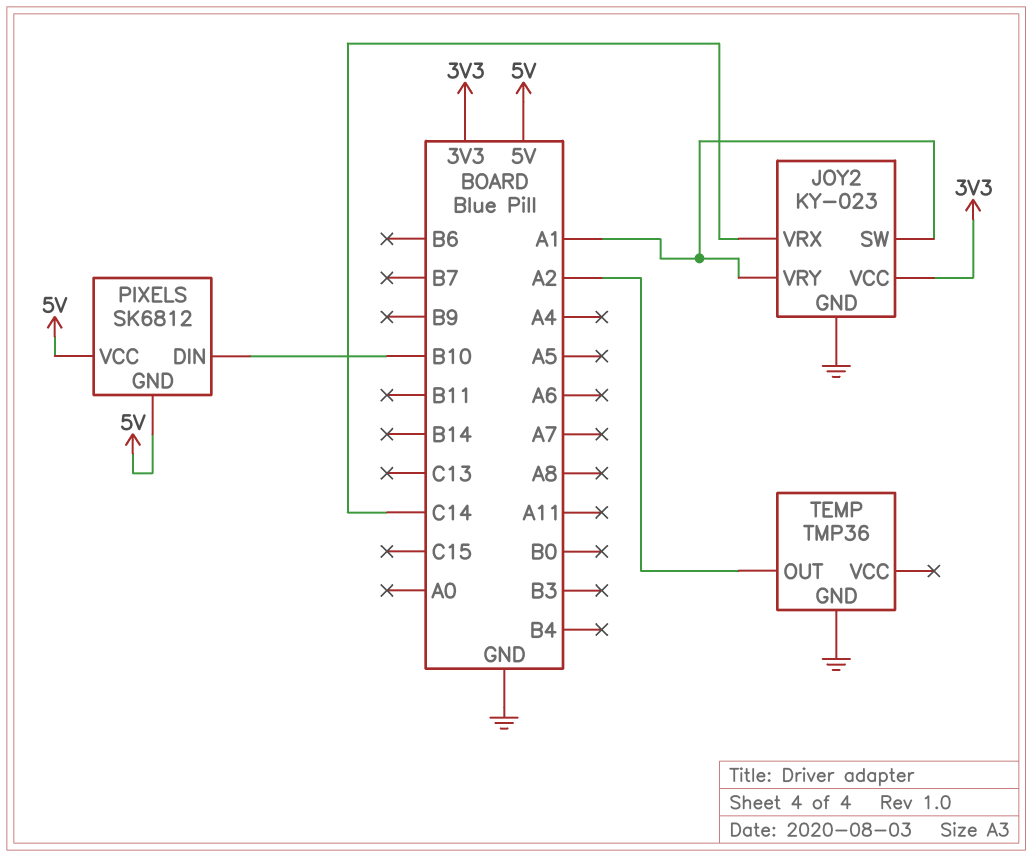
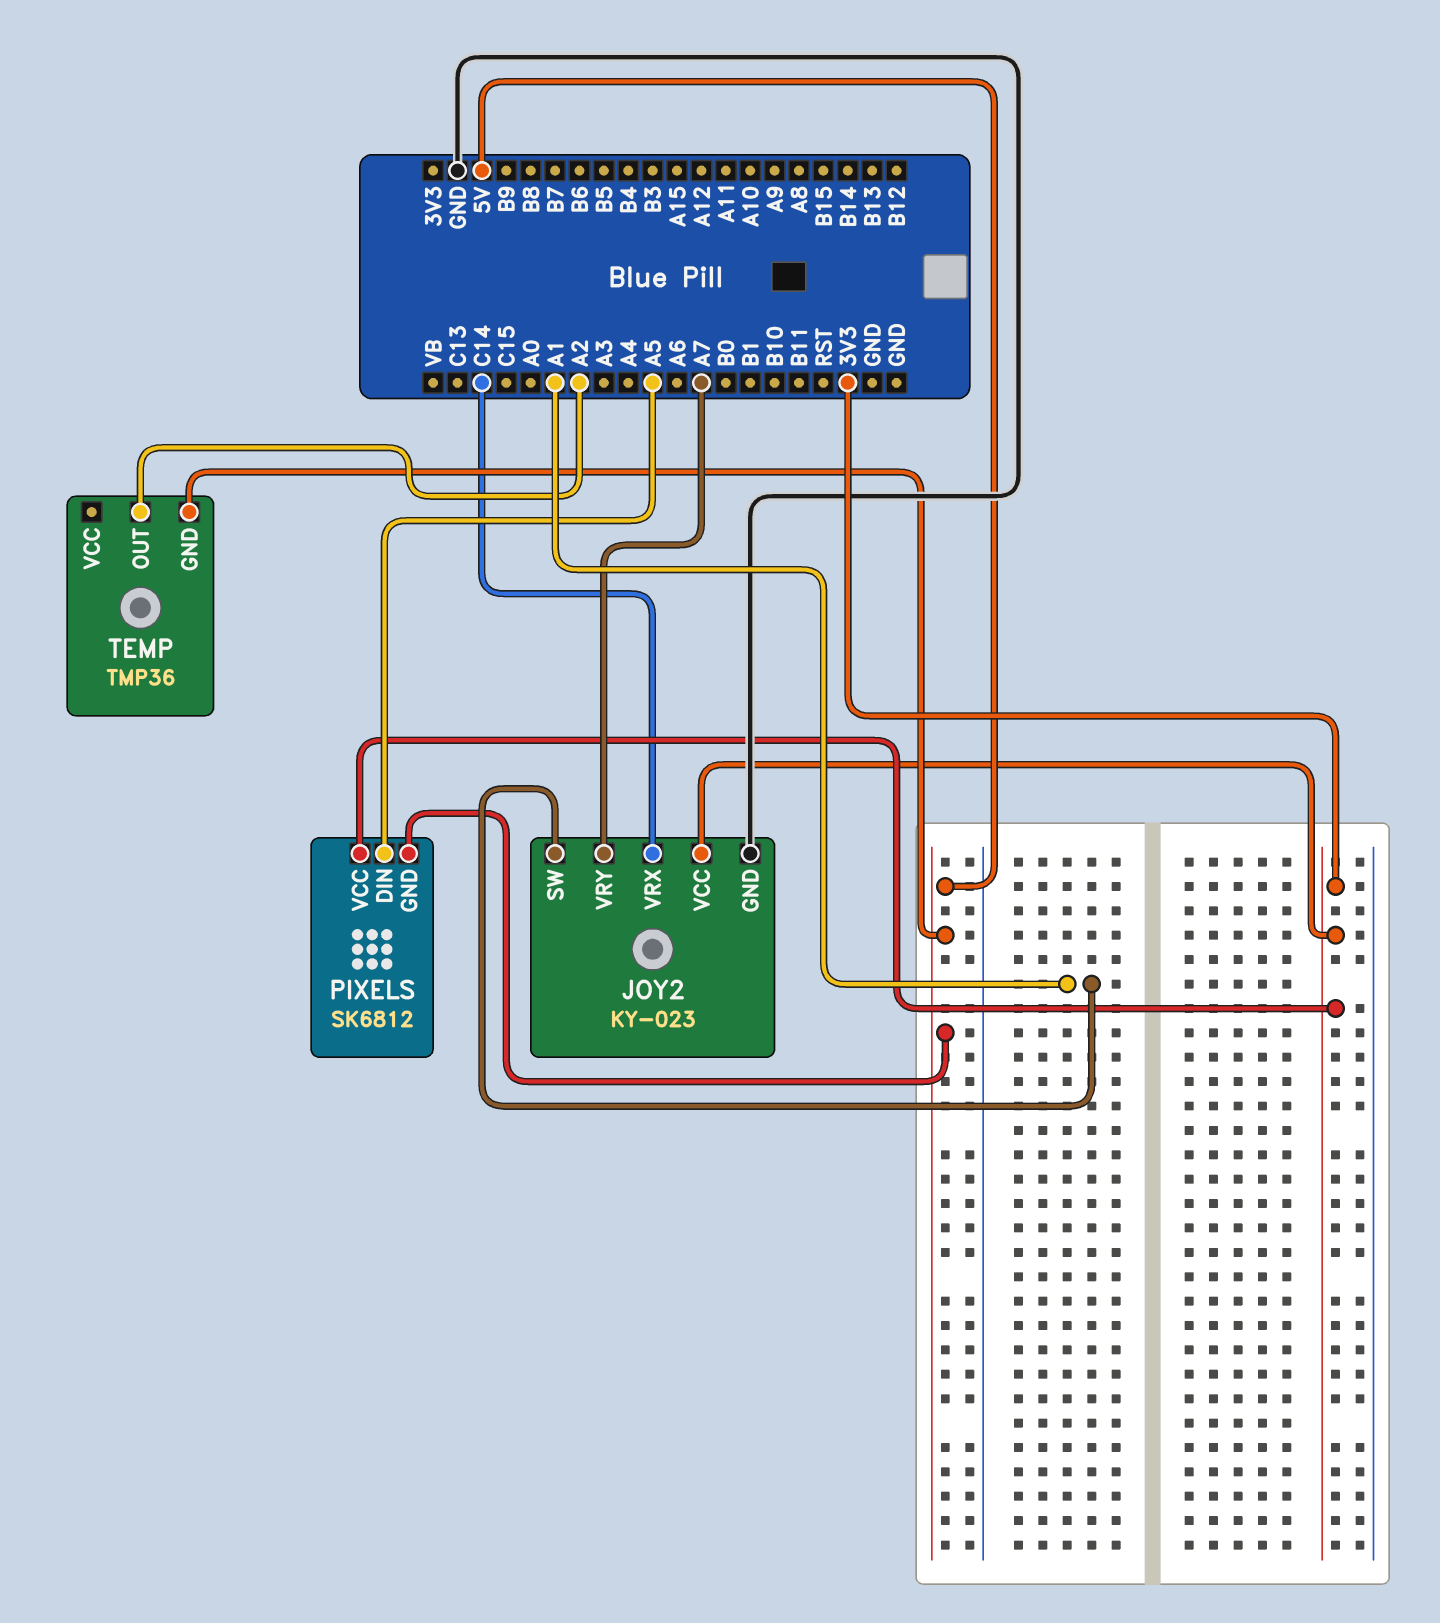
JOY2 pin VRY: A1 -> A7
PIXELS pin DIN: B10 -> A5
PIXELS pin VCC: 5V -> 3V3
TEMP pin GND: GND -> 5V

